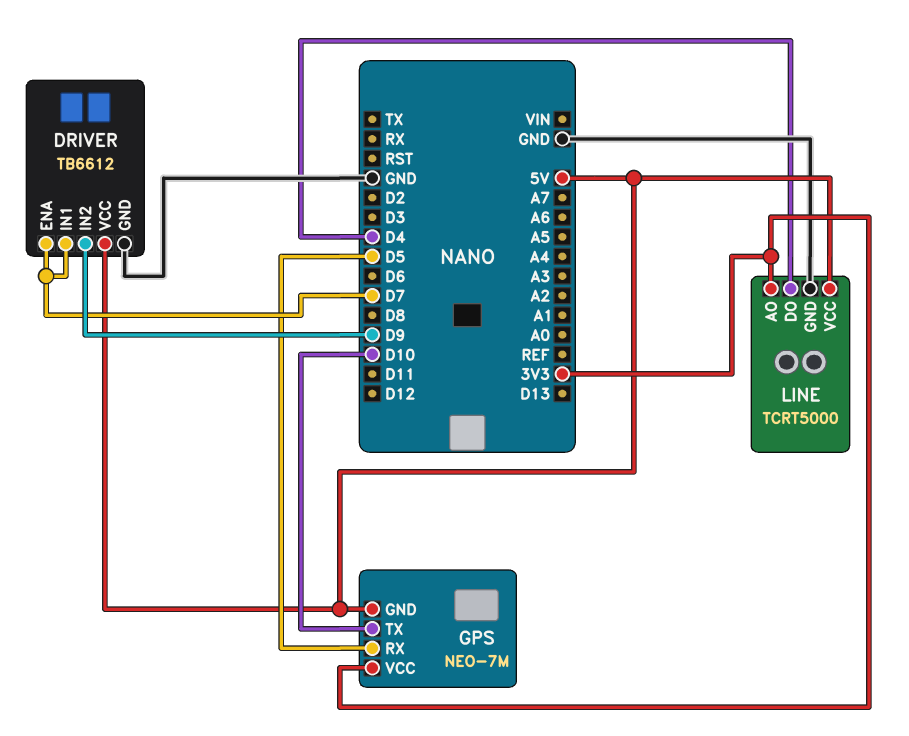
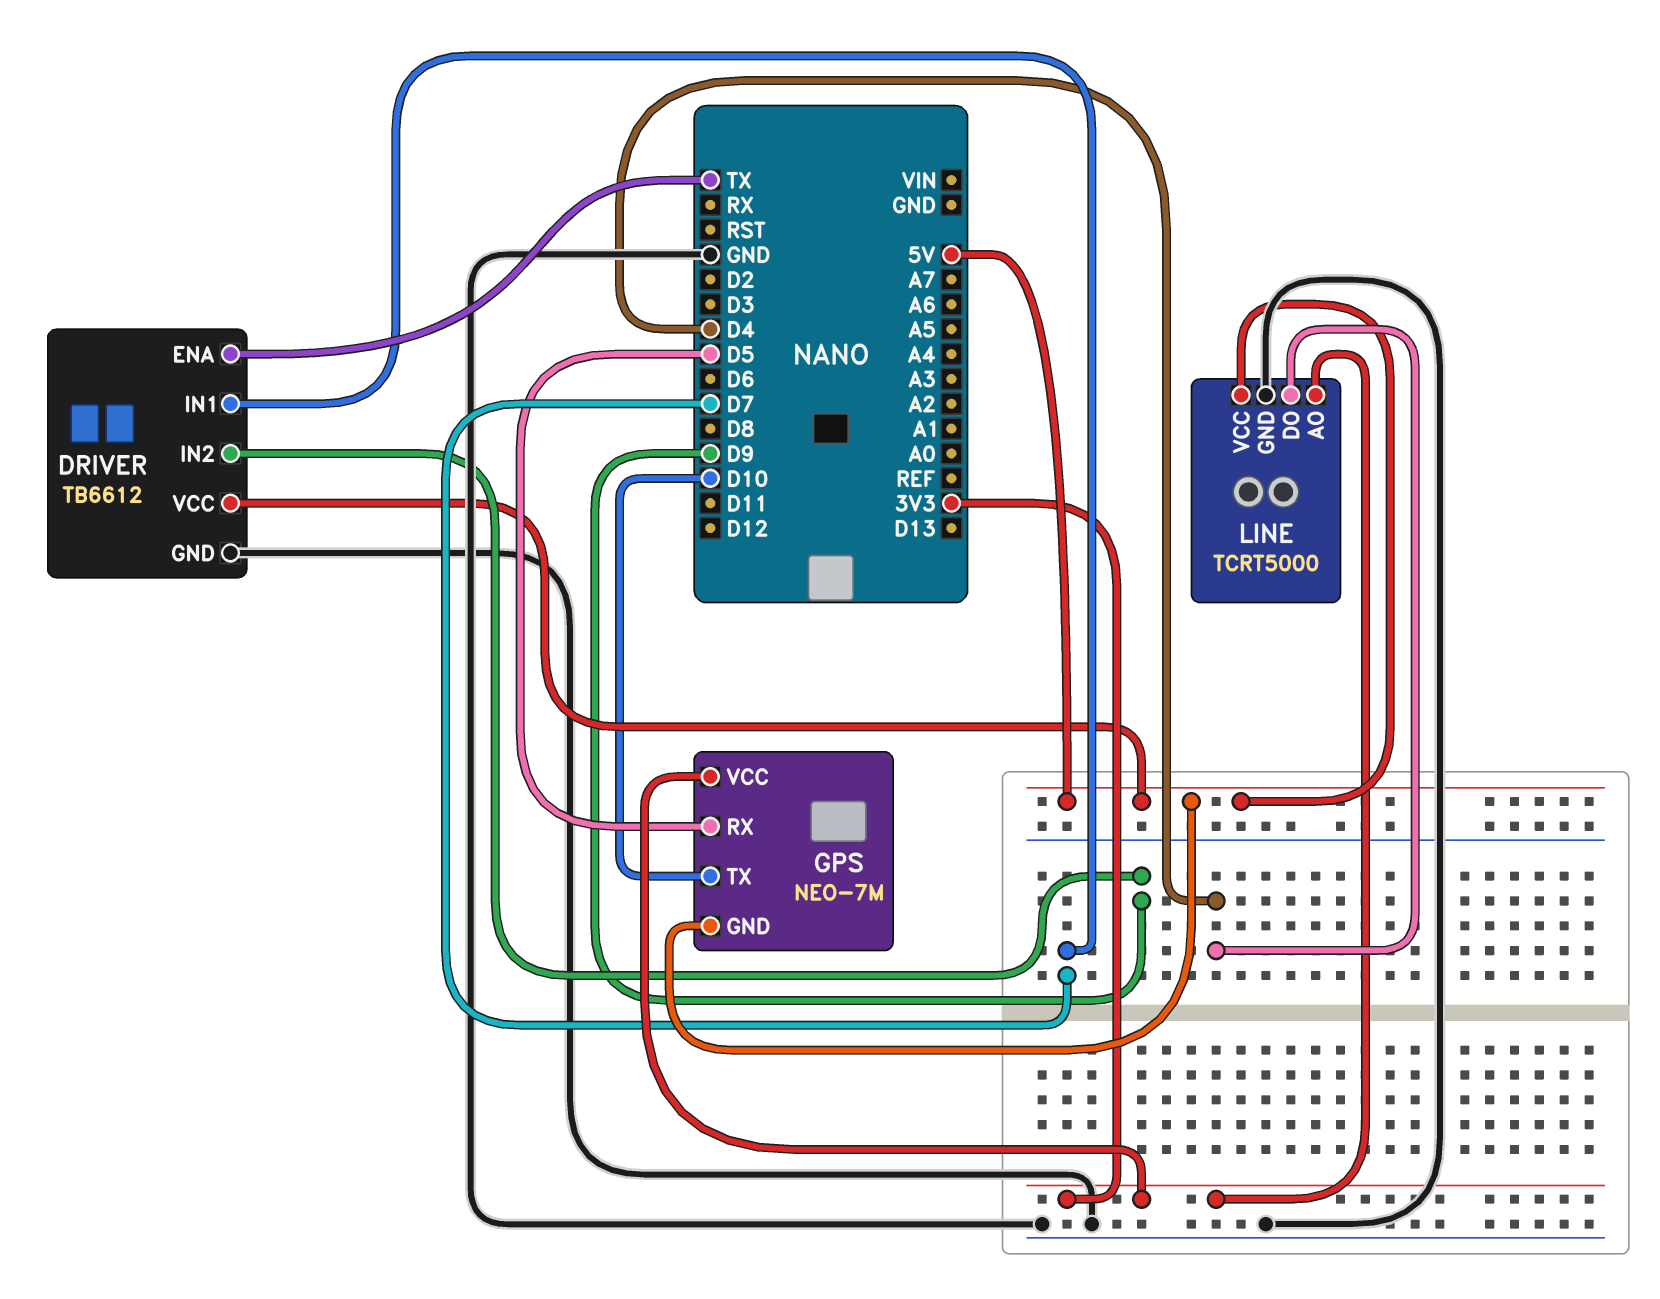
DRIVER pin ENA: D7 -> TX

